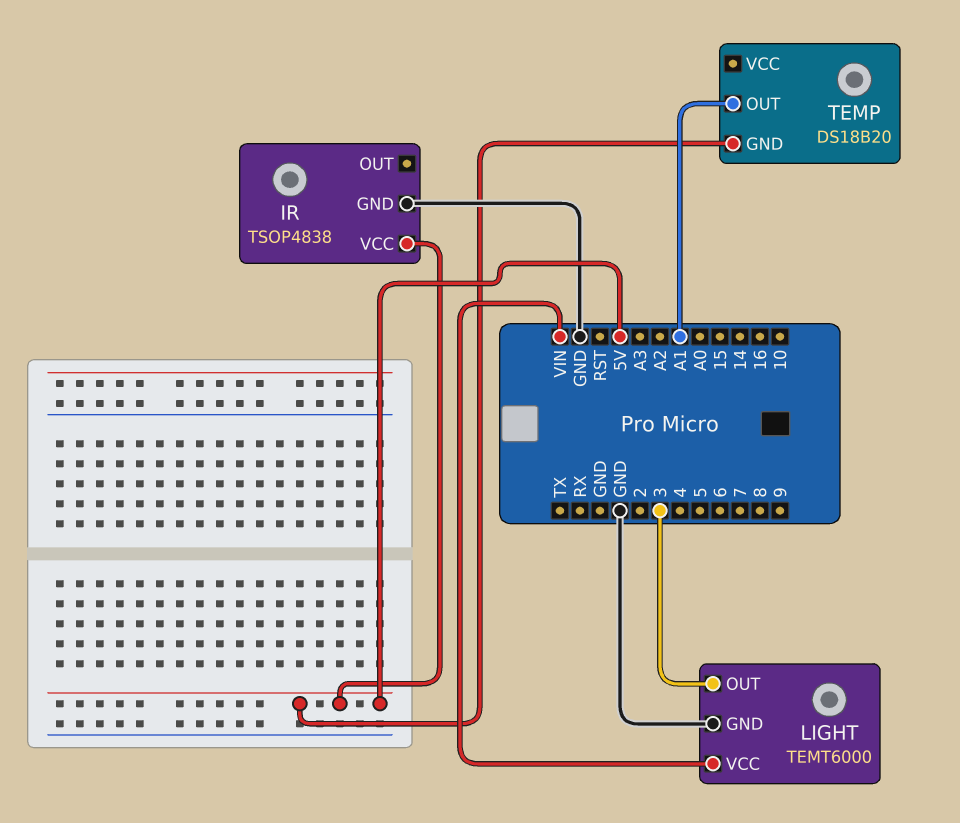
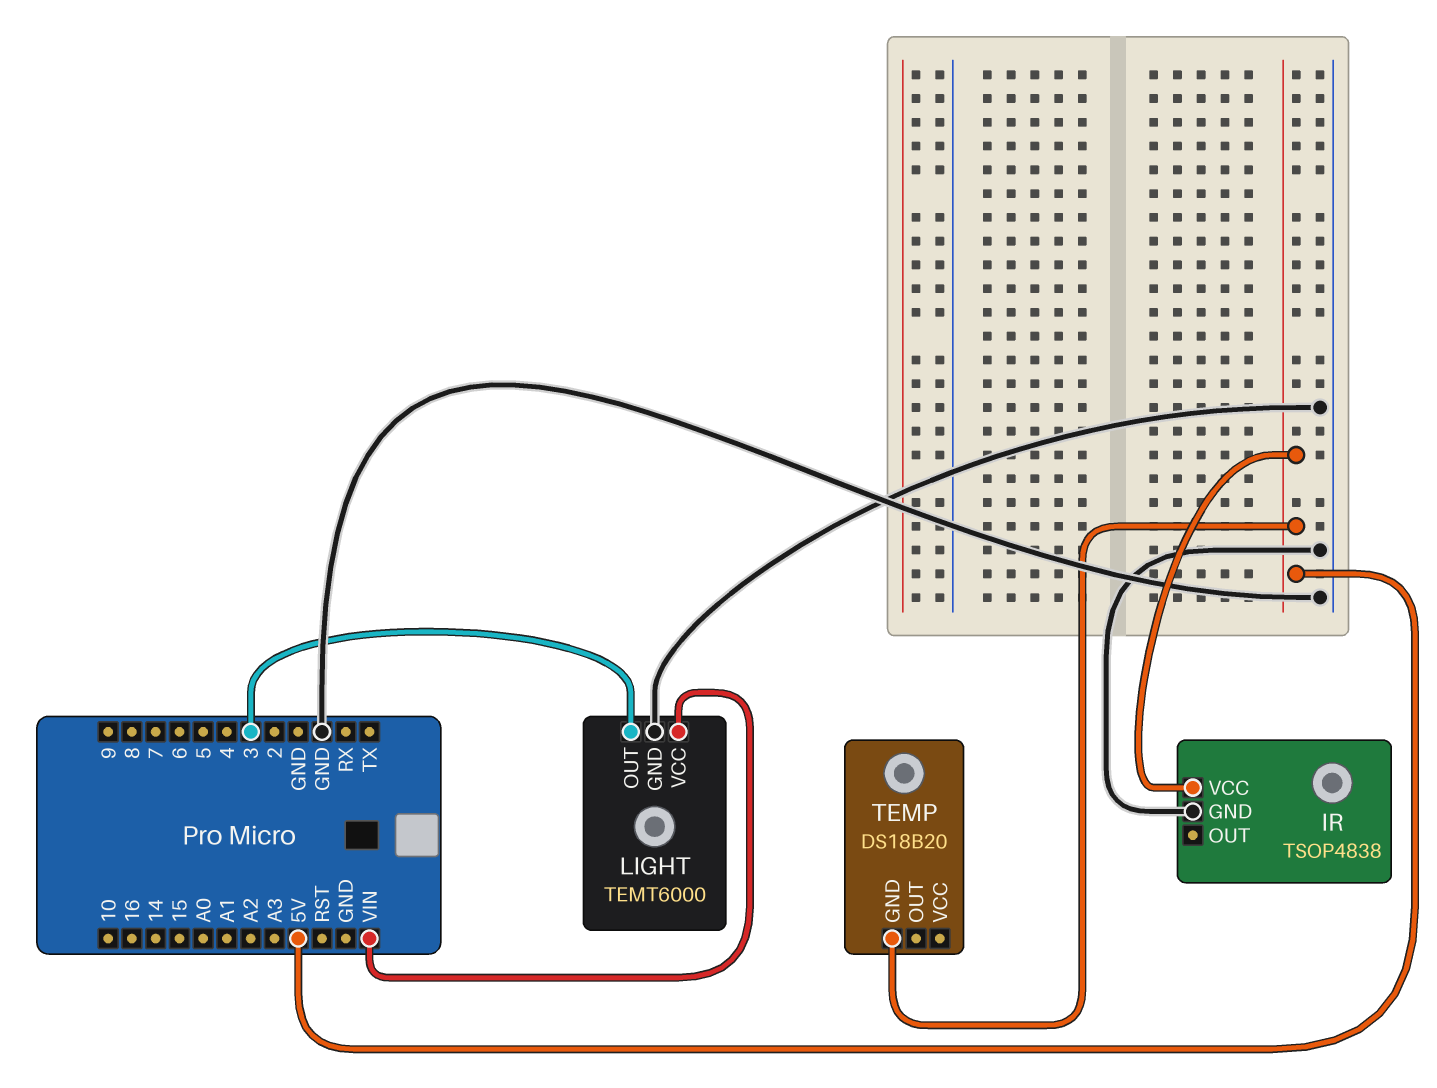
TEMP pin OUT: A1 -> none

